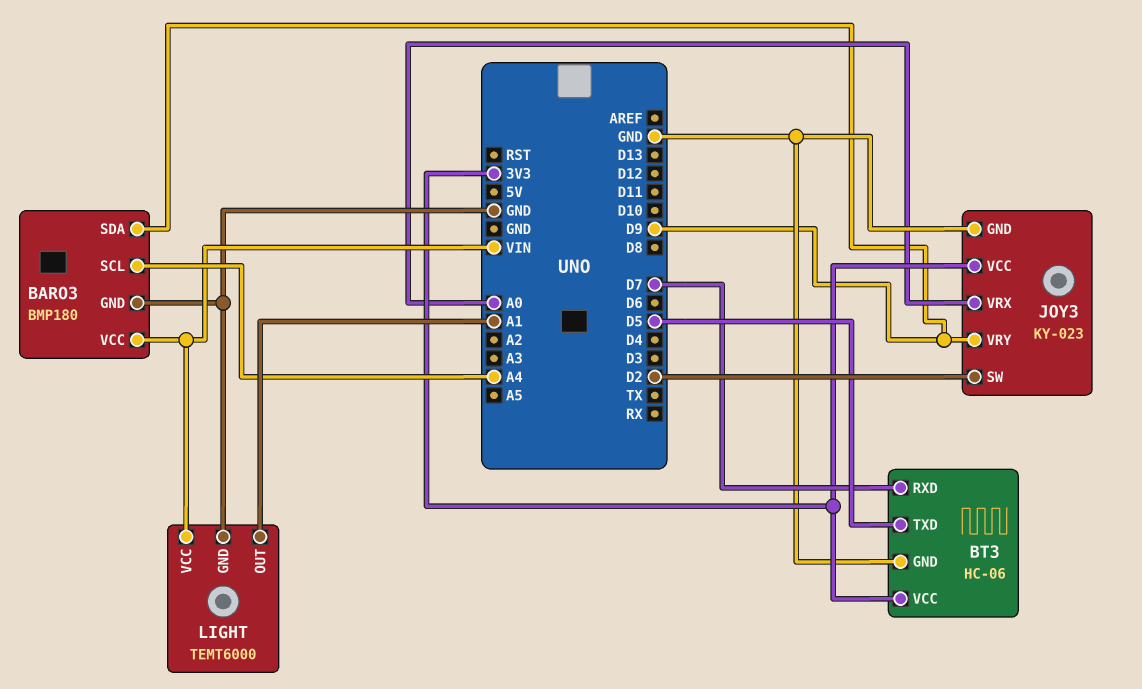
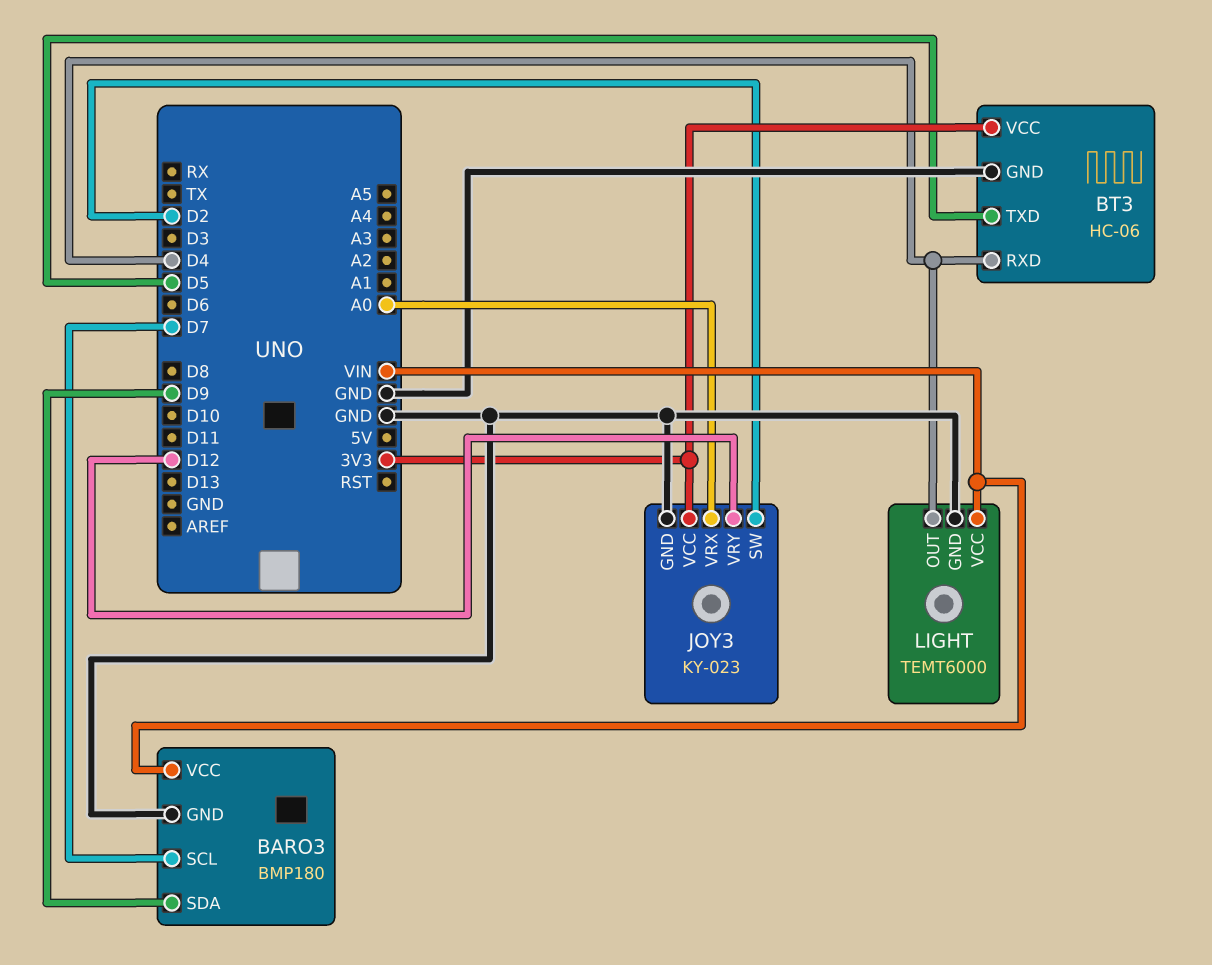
BARO3 pin SCL: A4 -> D7
BT3 pin RXD: D7 -> D4
JOY3 pin VRY: D9 -> D12
LIGHT pin OUT: A1 -> D4

